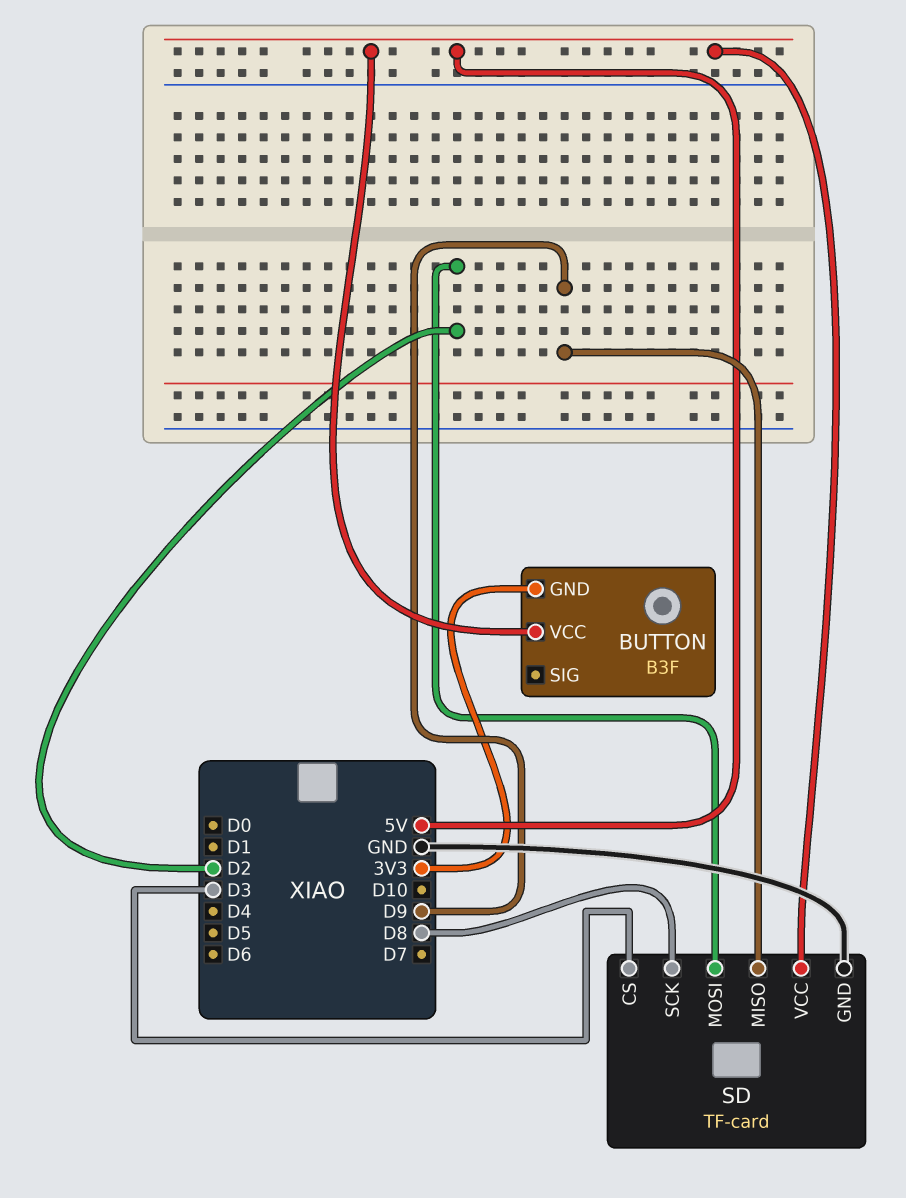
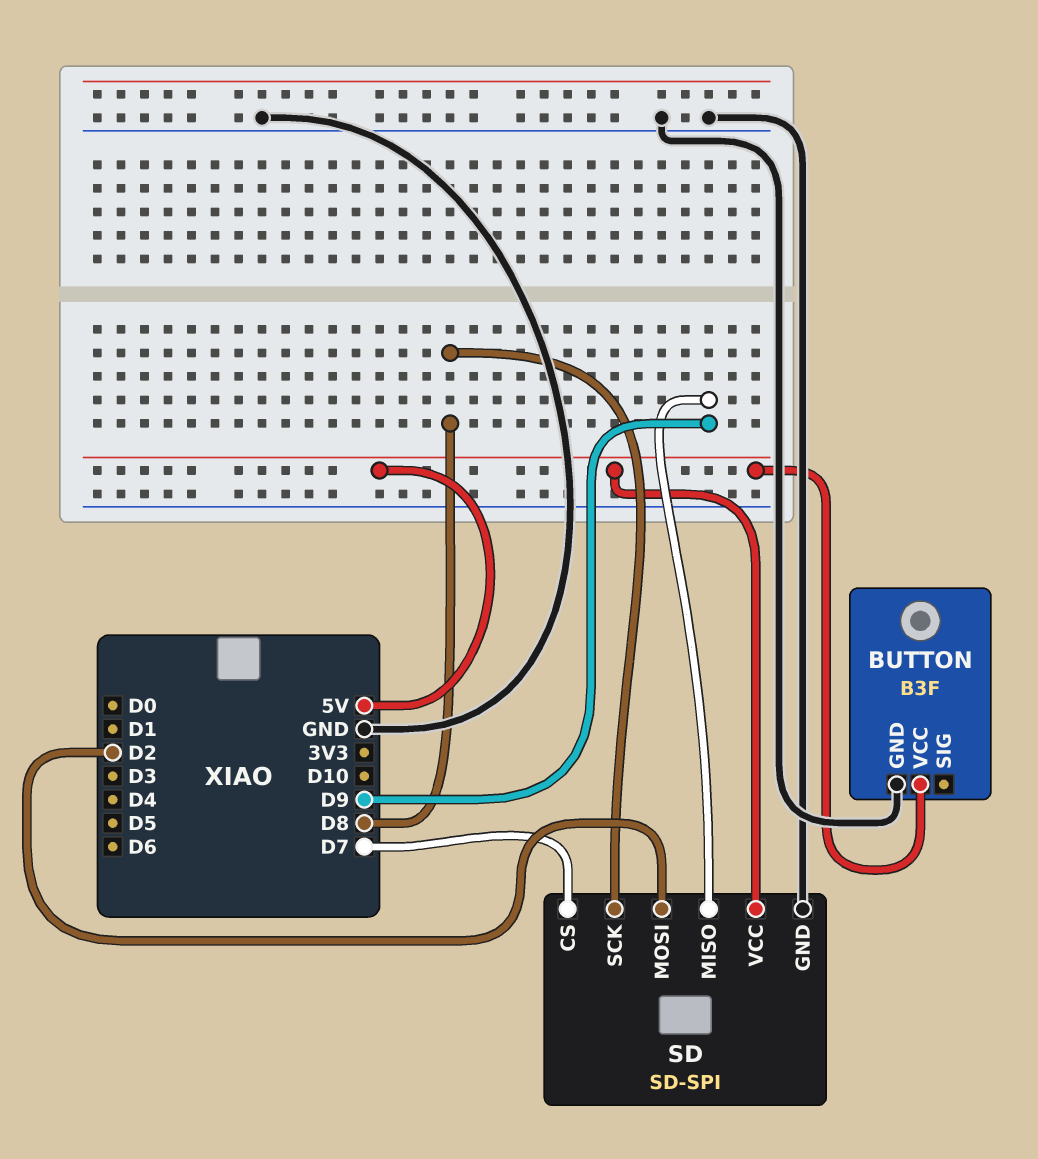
BUTTON pin GND: 3V3 -> GND
SD: TF-card -> SD-SPI
SD pin CS: D3 -> D7

